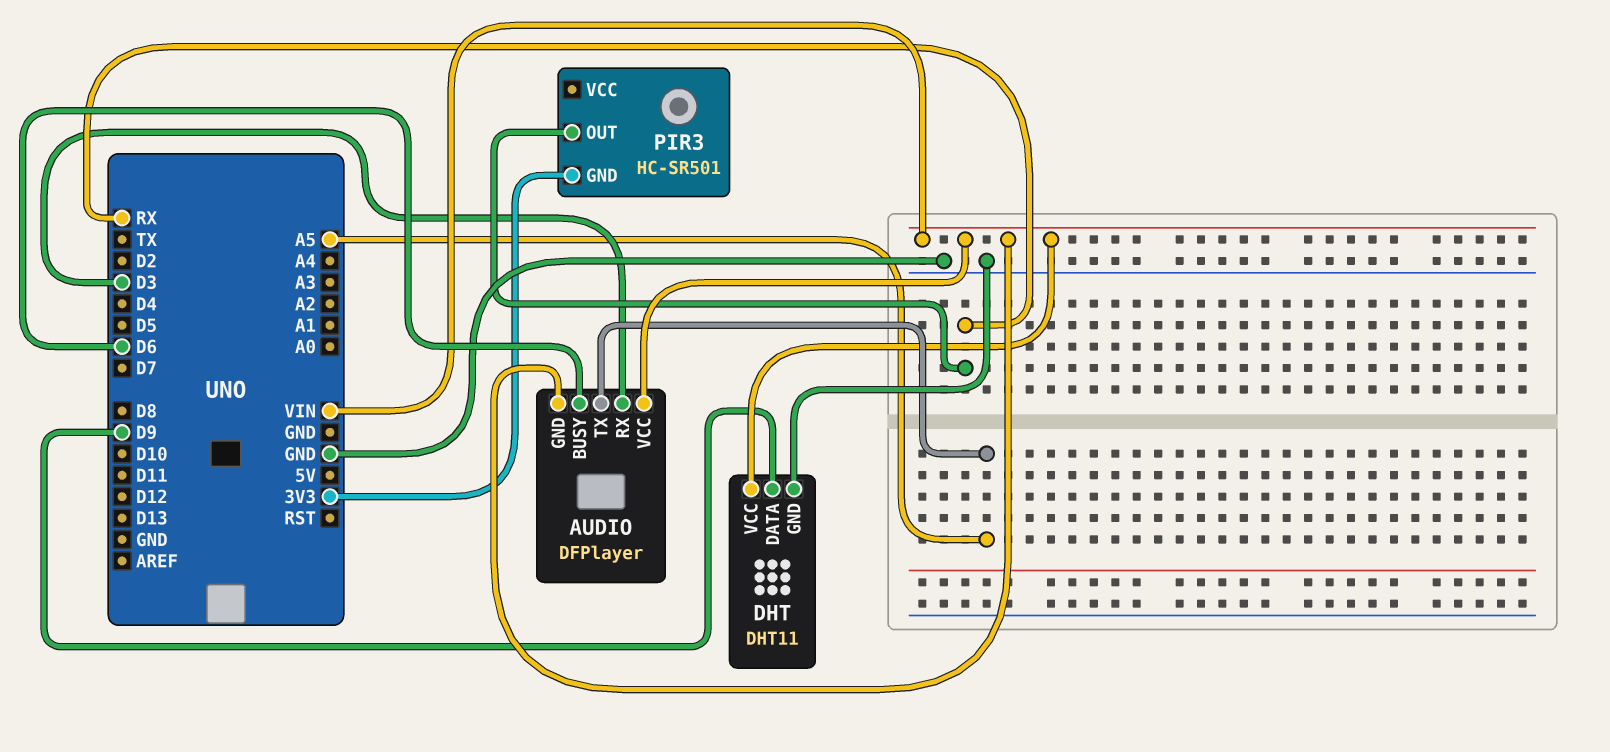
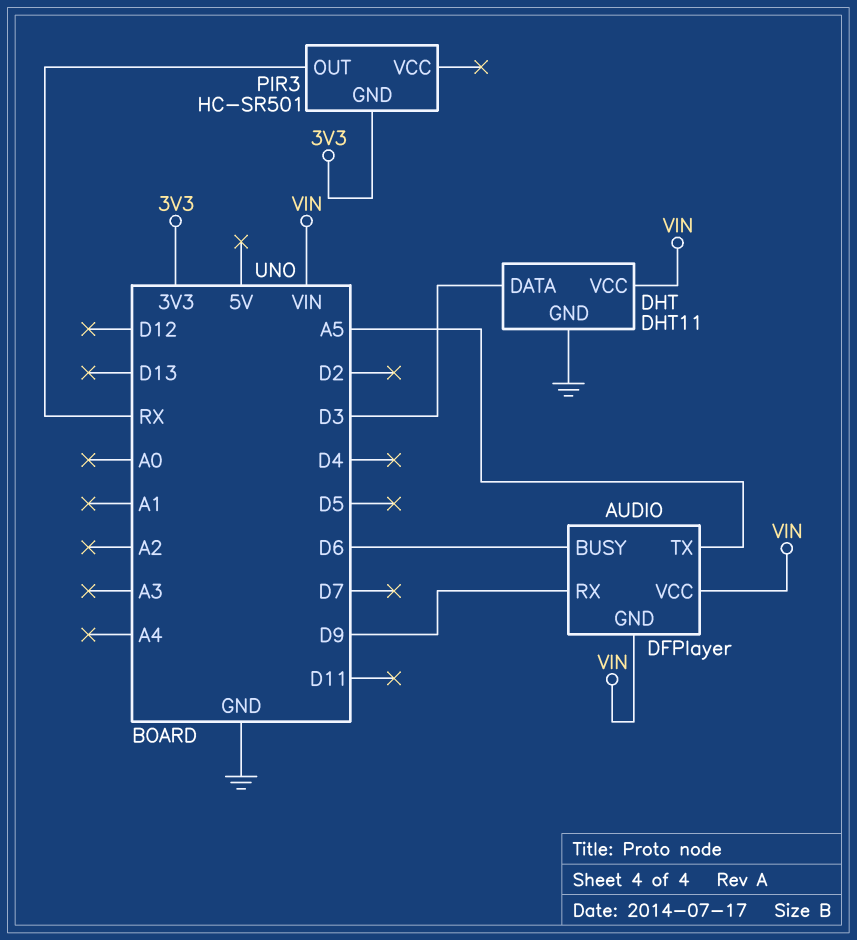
AUDIO pin RX: D3 -> D9
DHT pin DATA: D9 -> D3

